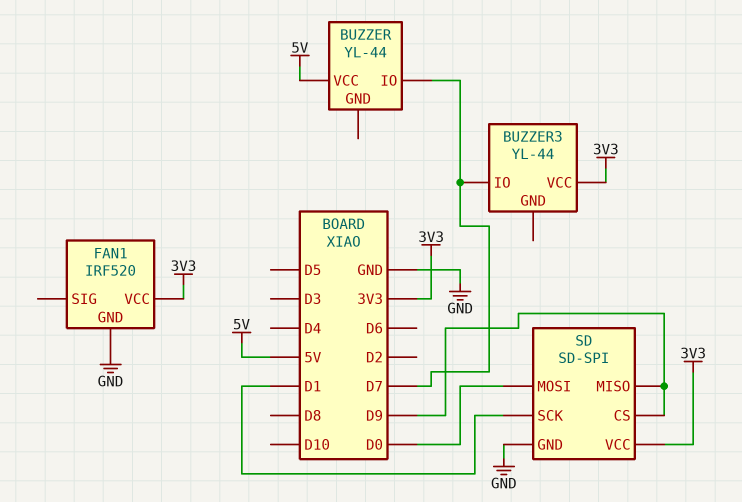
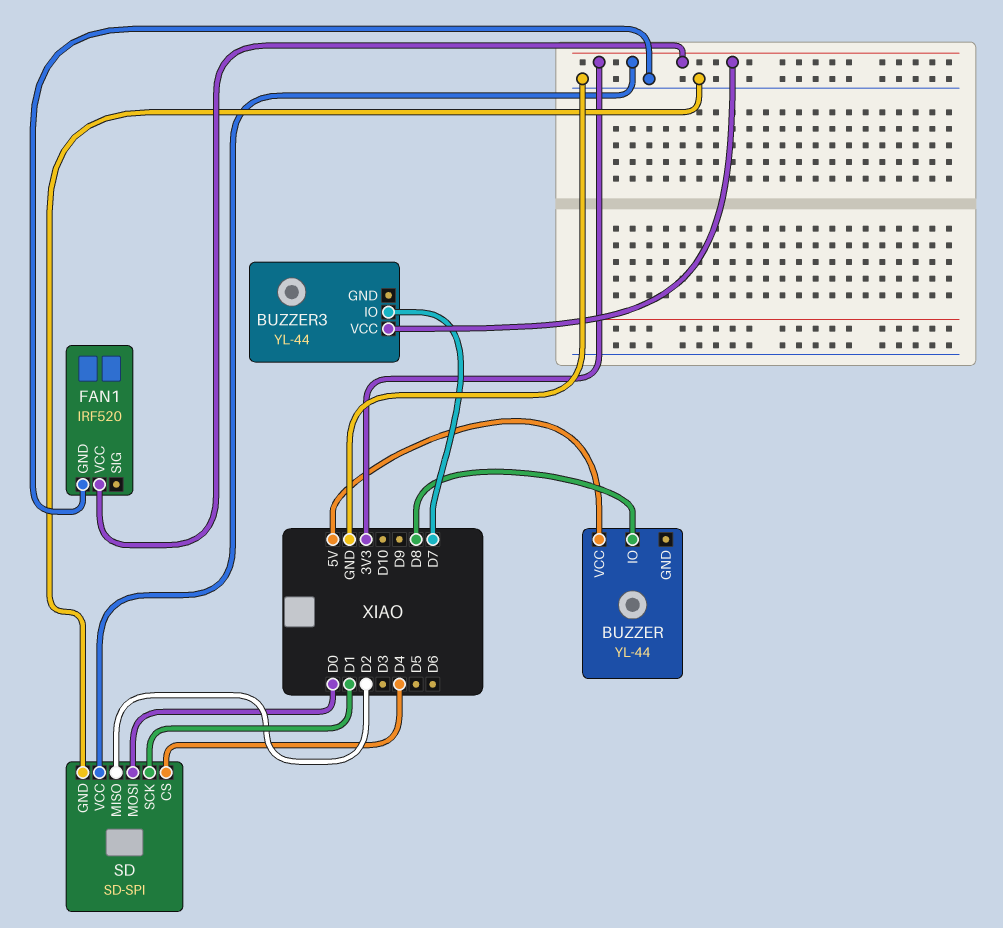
BUZZER pin IO: D7 -> D8
SD pin CS: D9 -> D4
SD pin MISO: D9 -> D2

